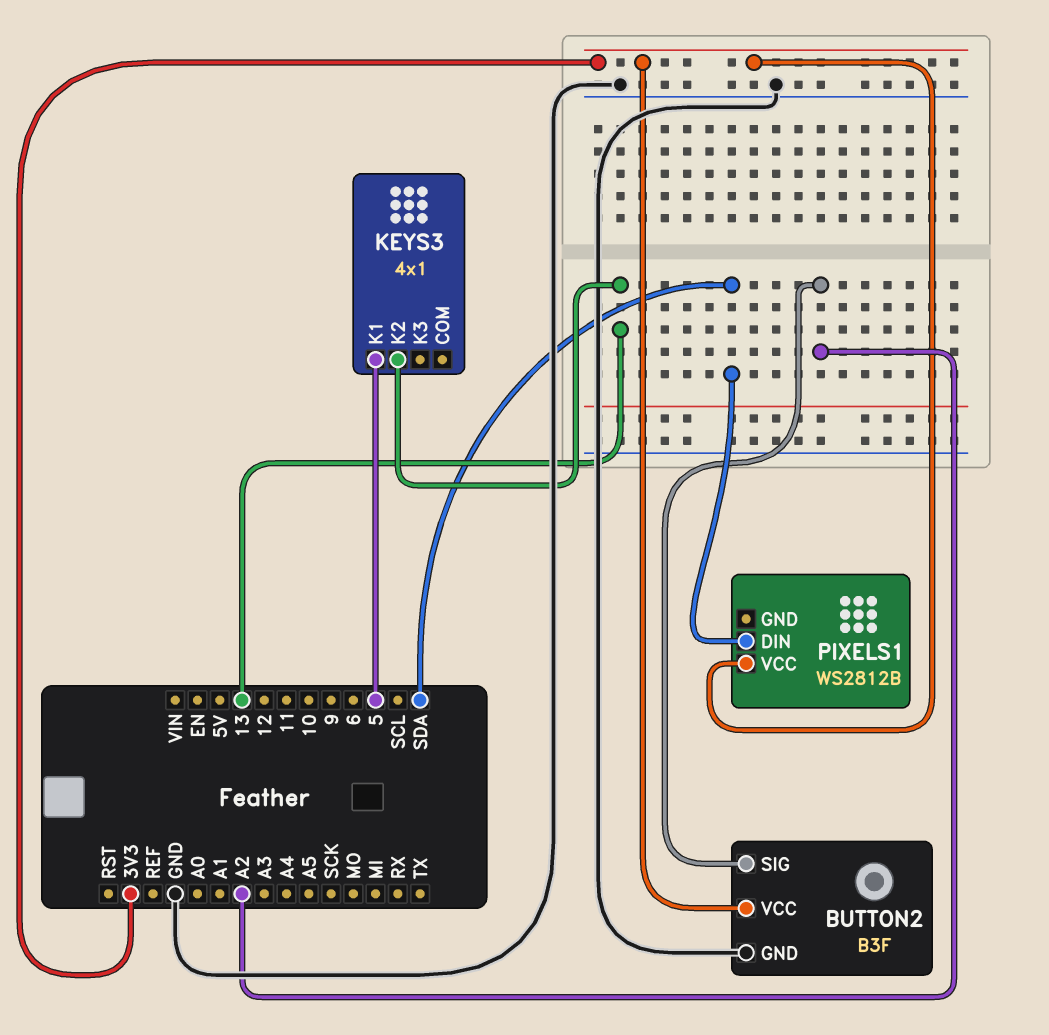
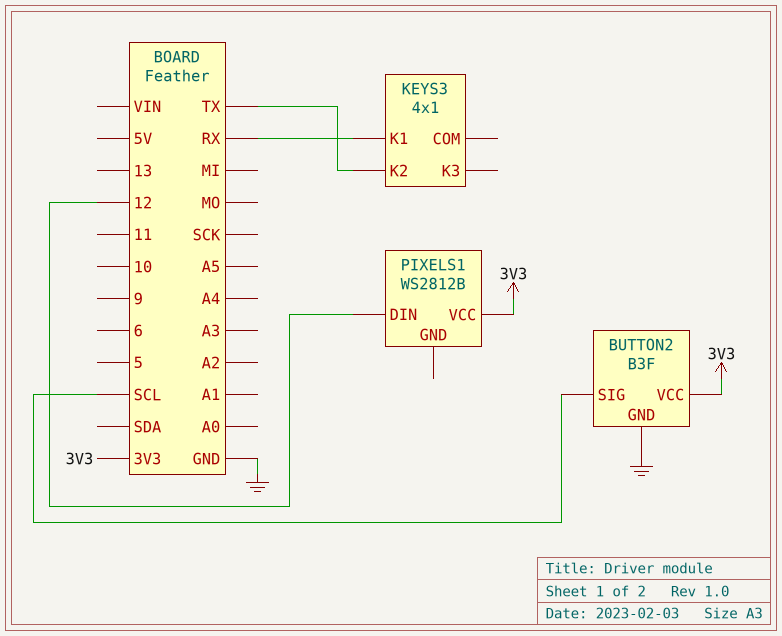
BUTTON2 pin SIG: A2 -> SCL
KEYS3 pin K1: 5 -> RX
KEYS3 pin K2: 13 -> TX
PIXELS1 pin DIN: SDA -> 12

